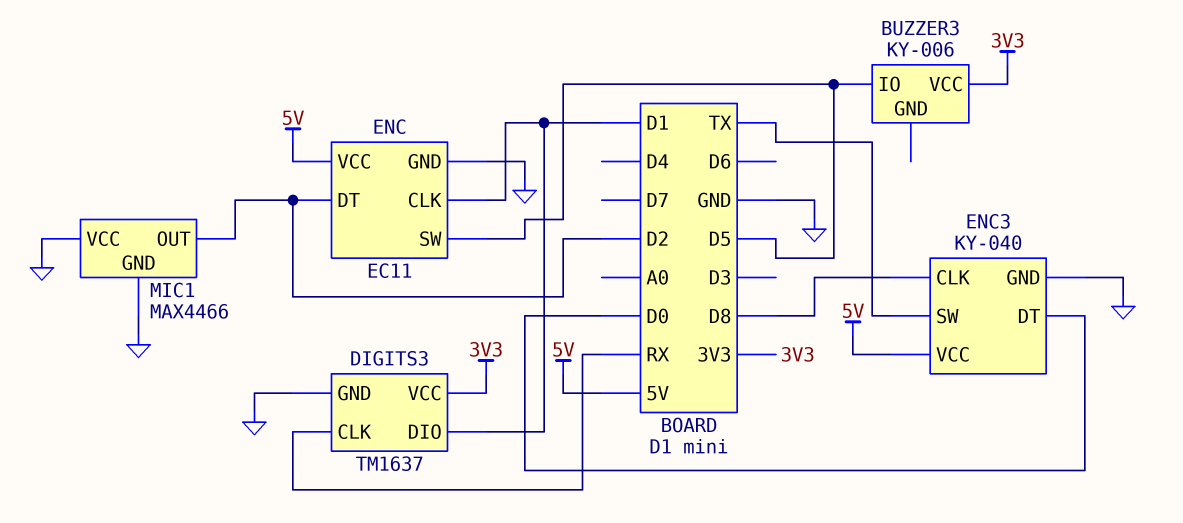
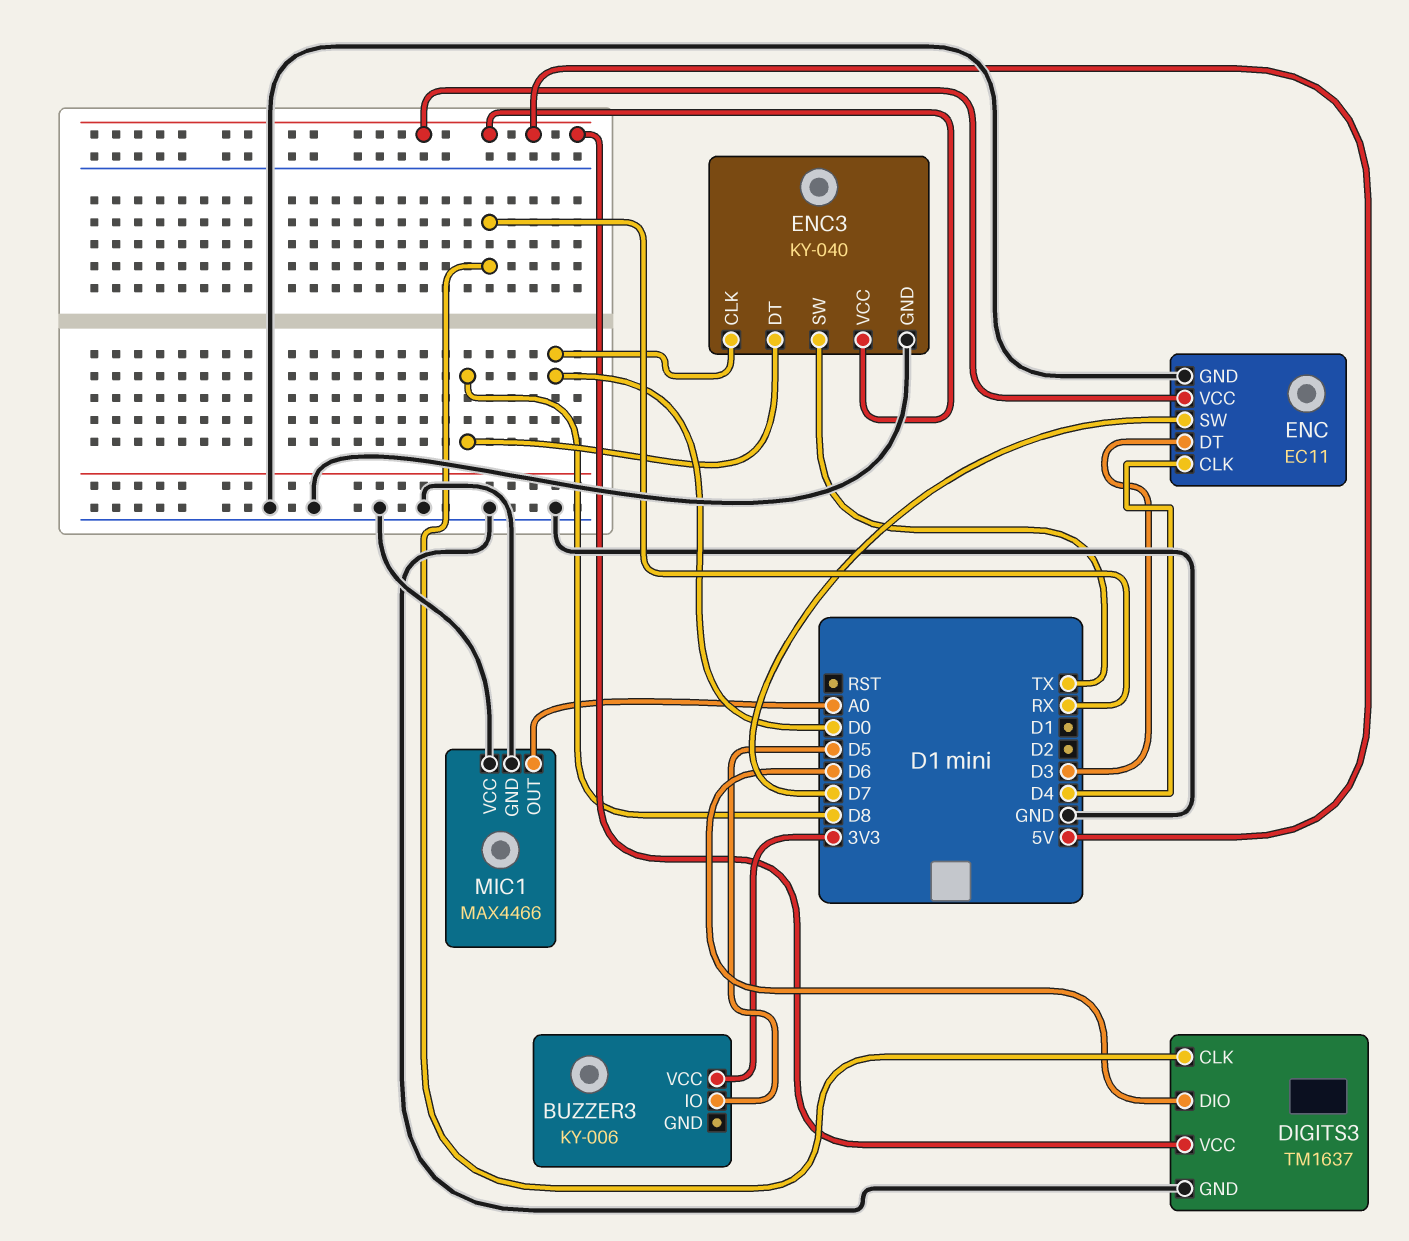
DIGITS3 pin DIO: D1 -> D6
DIGITS3 pin VCC: 3V3 -> 5V
ENC pin CLK: D1 -> D4
ENC pin DT: D2 -> D3
ENC pin SW: D5 -> D7
ENC3 pin CLK: D8 -> D0
ENC3 pin DT: D0 -> D8
MIC1 pin OUT: D2 -> A0

